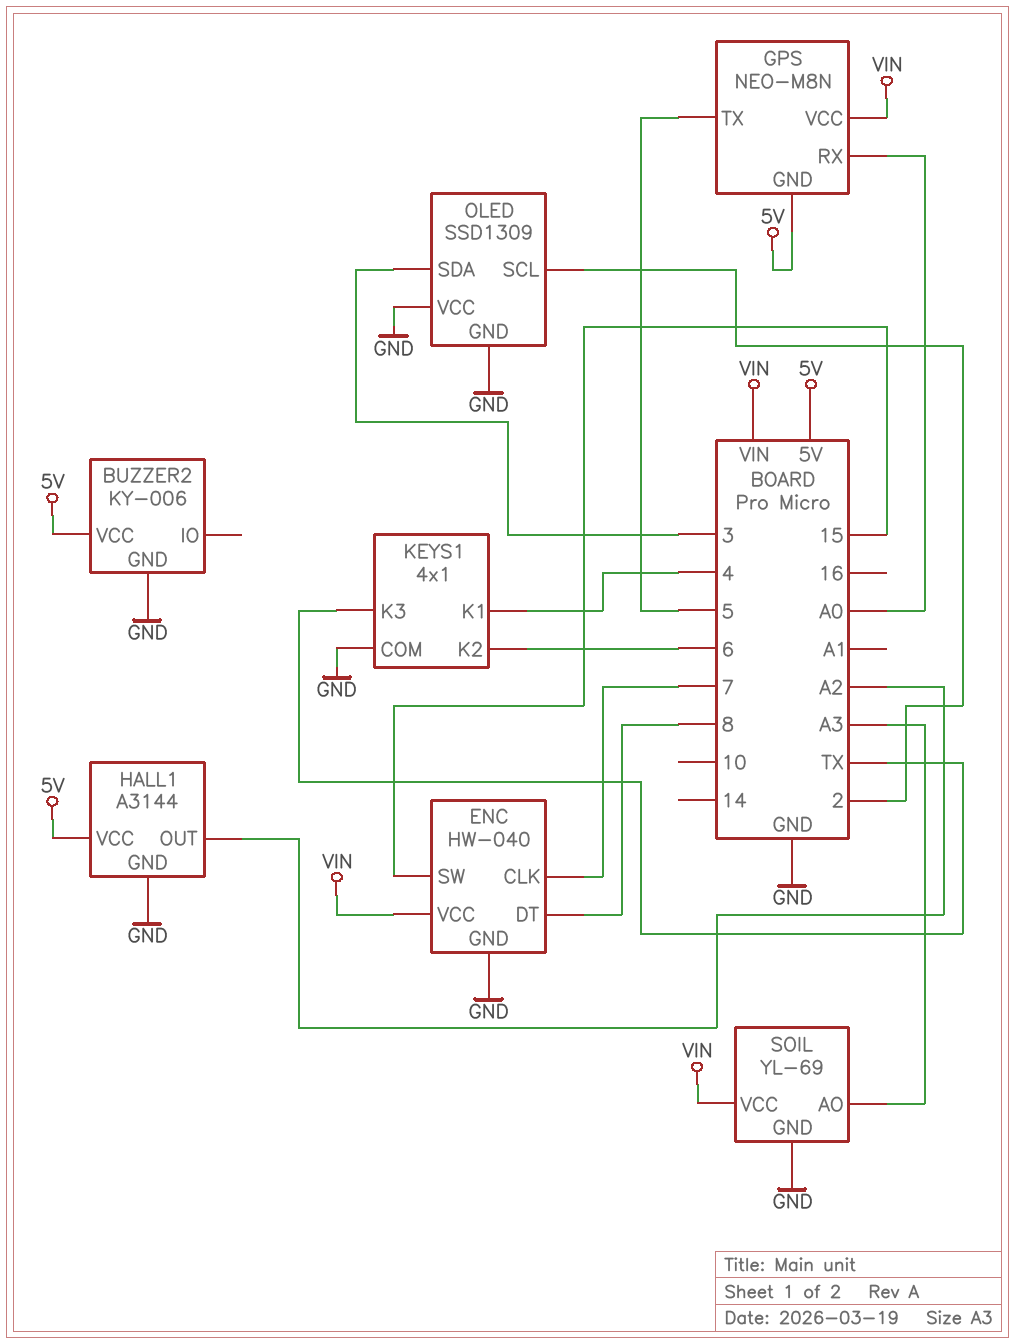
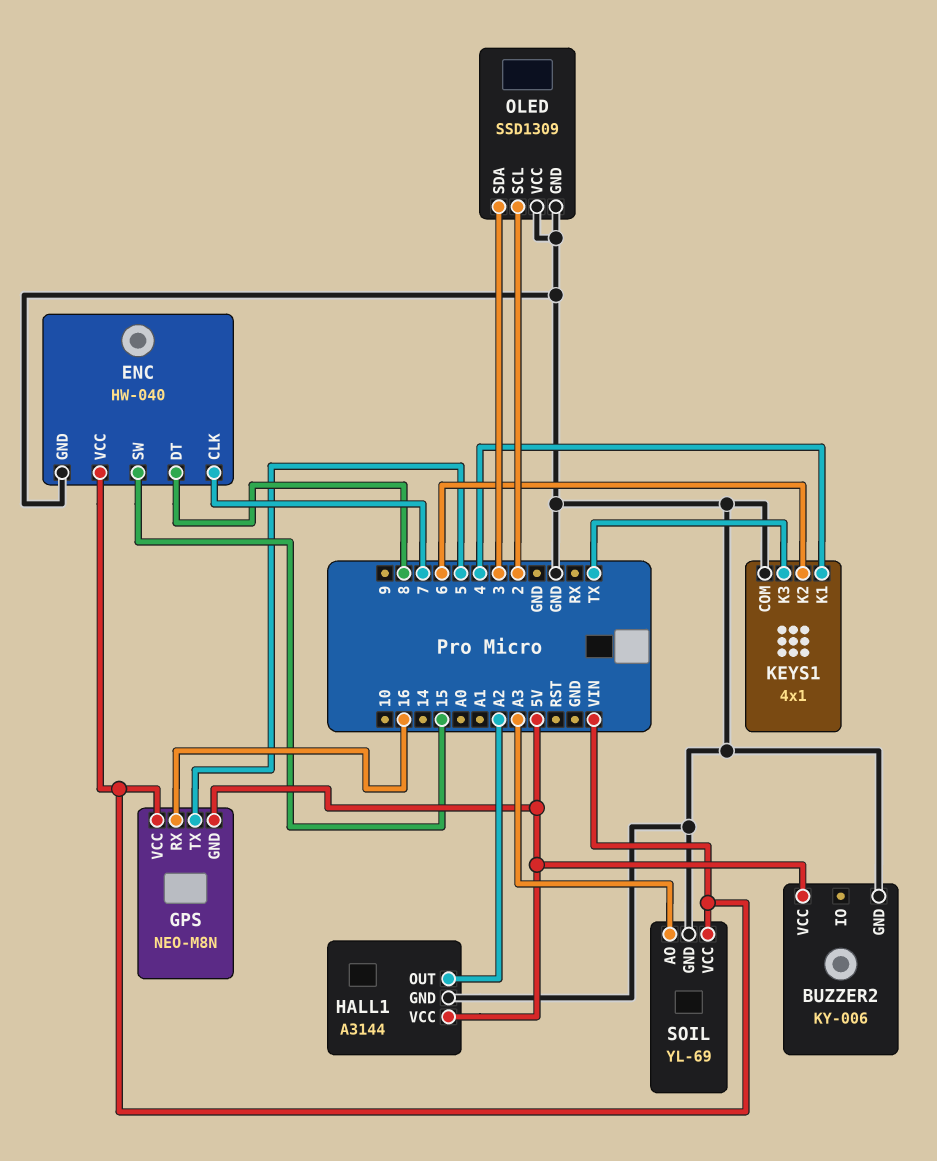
GPS pin RX: A0 -> 16

